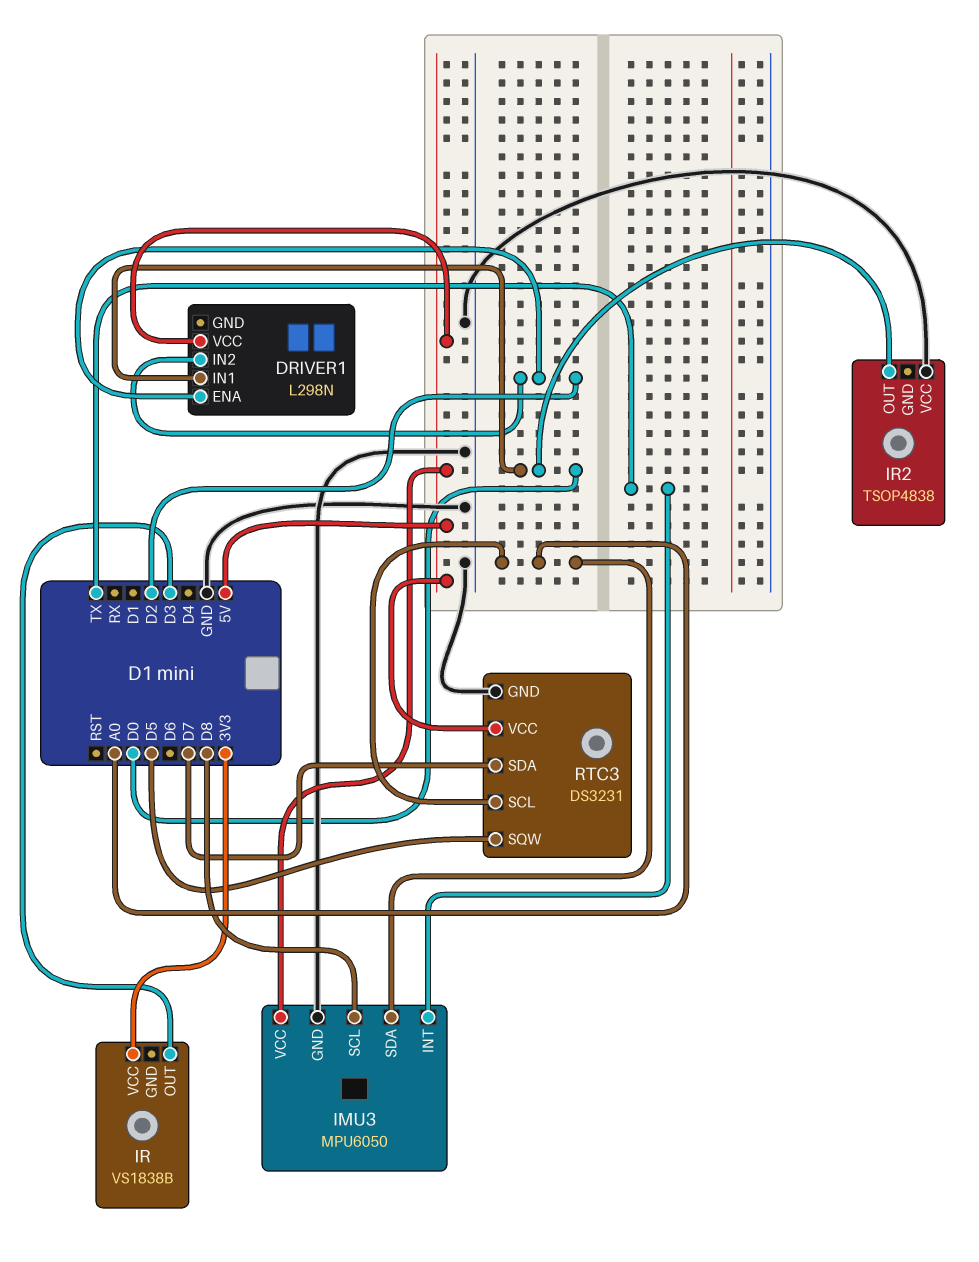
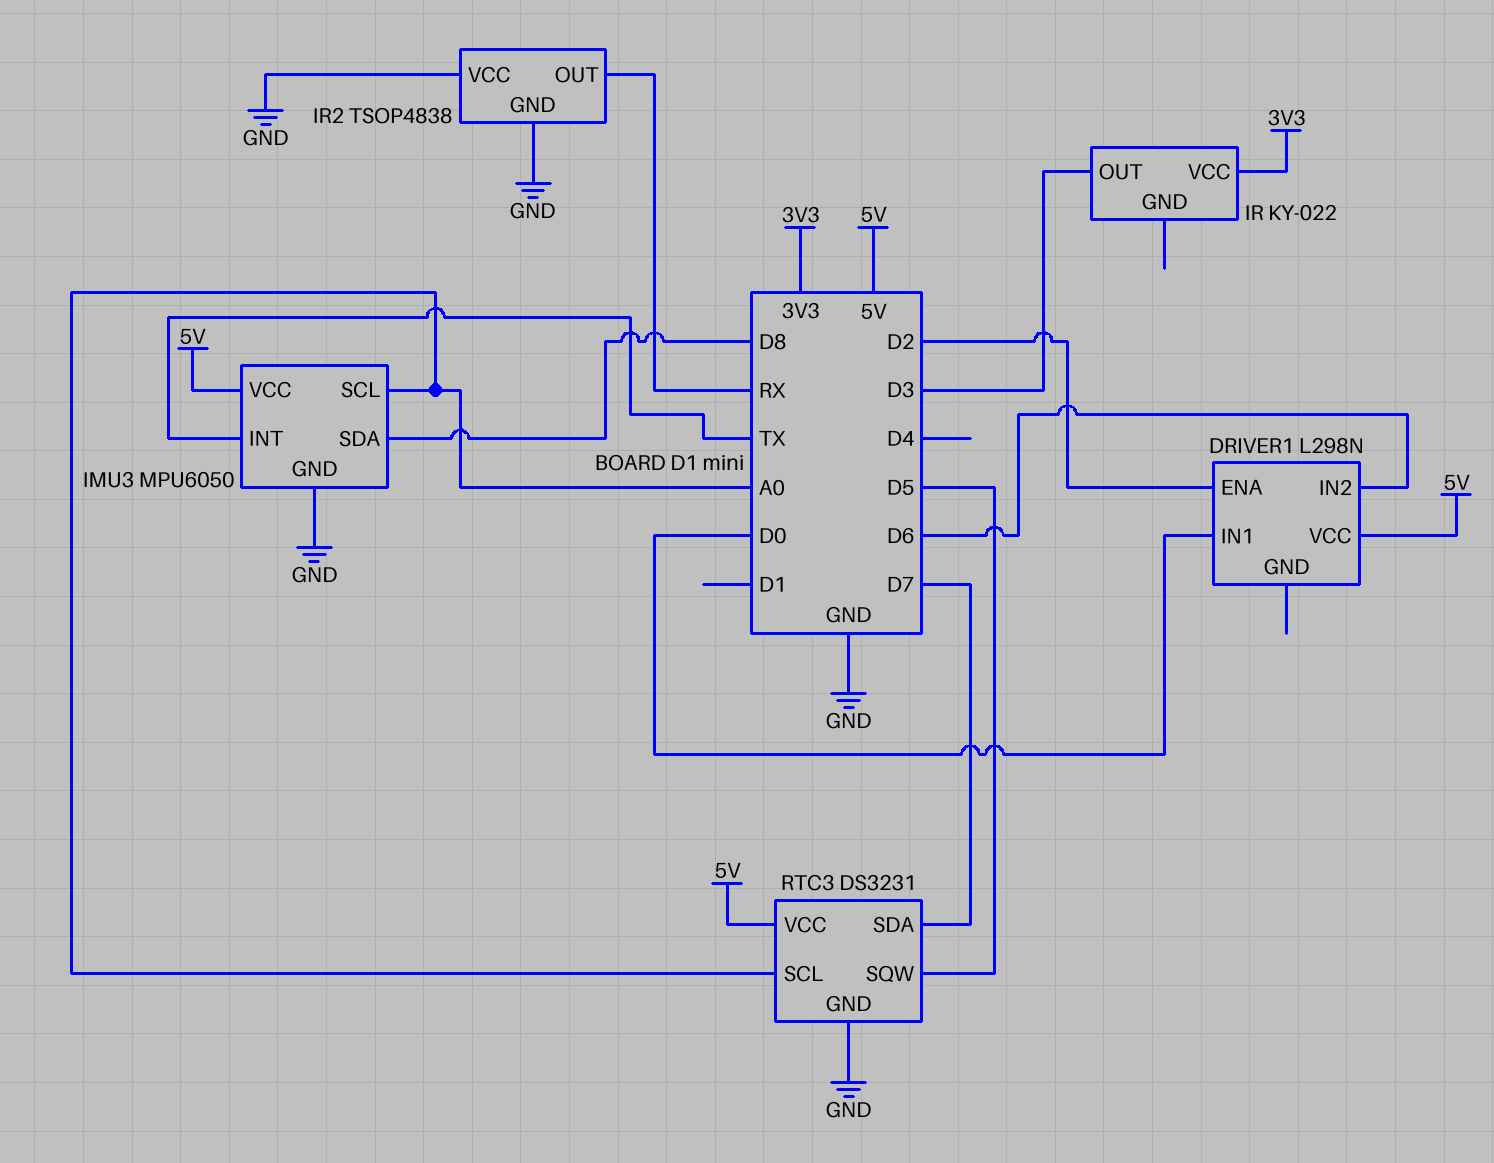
DRIVER1 pin IN2: D2 -> D6
IMU3 pin SCL: D8 -> A0
IMU3 pin SDA: A0 -> D8
IR: VS1838B -> KY-022
IR2 pin GND: none -> GND
IR2 pin OUT: D0 -> RX

